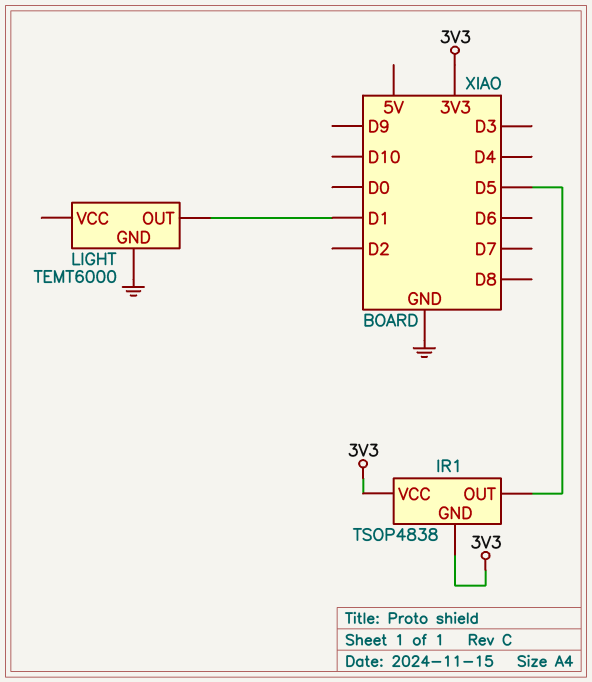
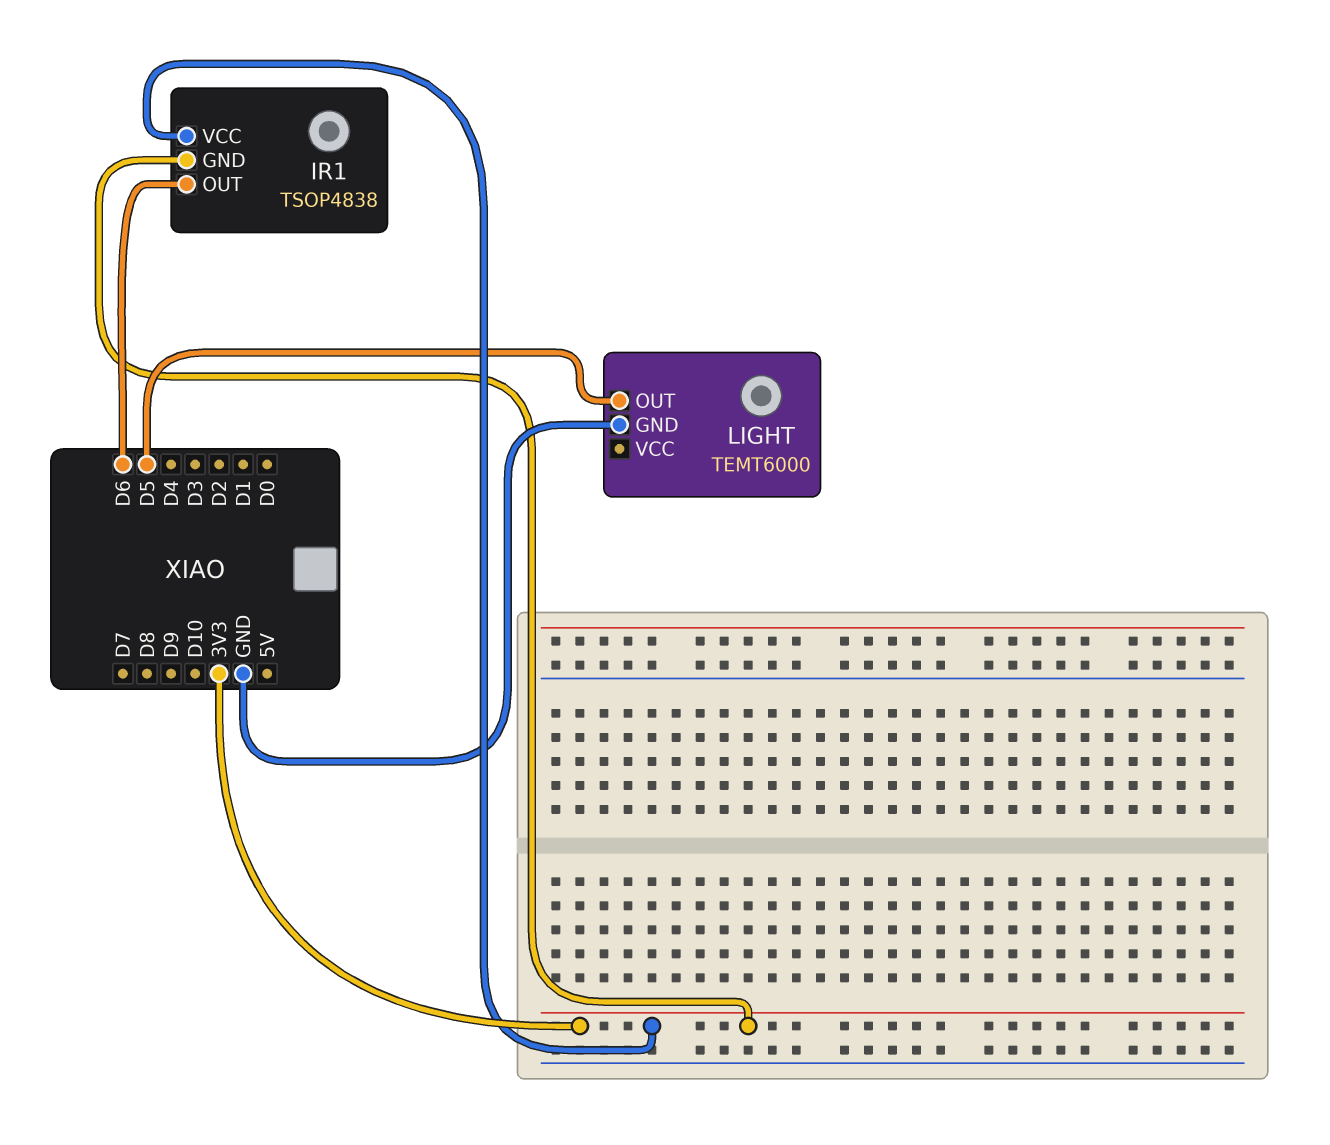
IR1 pin OUT: D5 -> D6
LIGHT pin OUT: D1 -> D5

